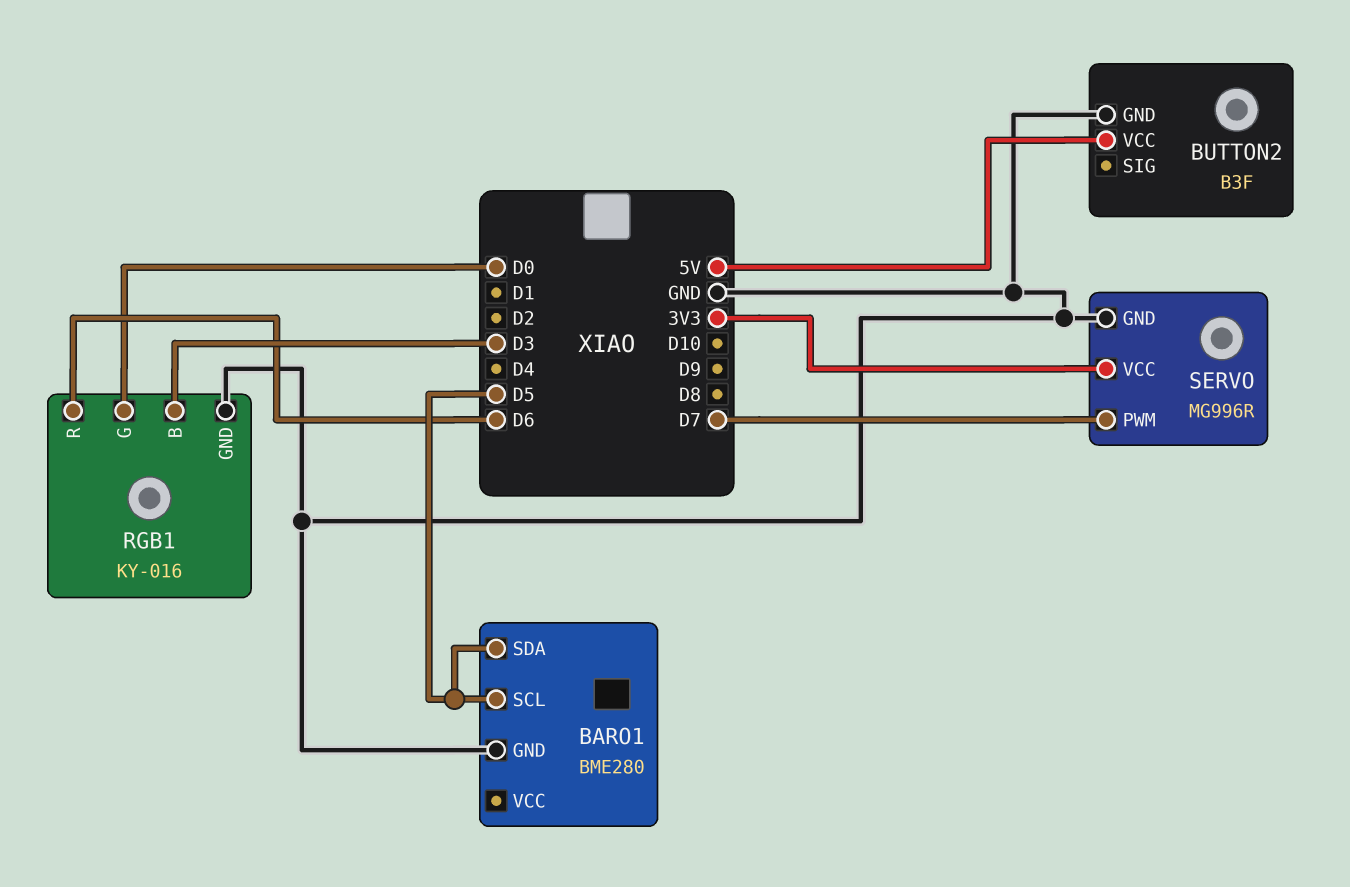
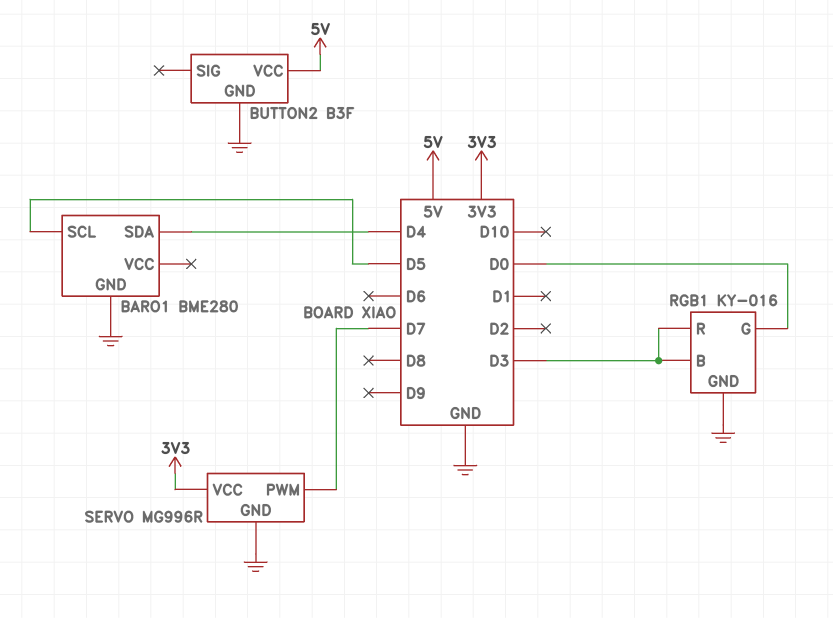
BARO1 pin SDA: D5 -> D4
RGB1 pin R: D6 -> D3

